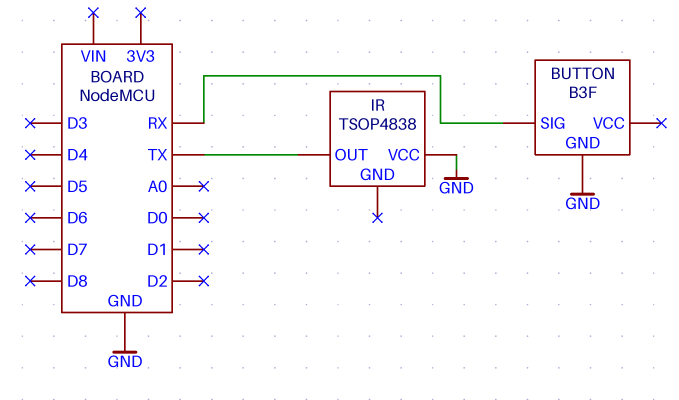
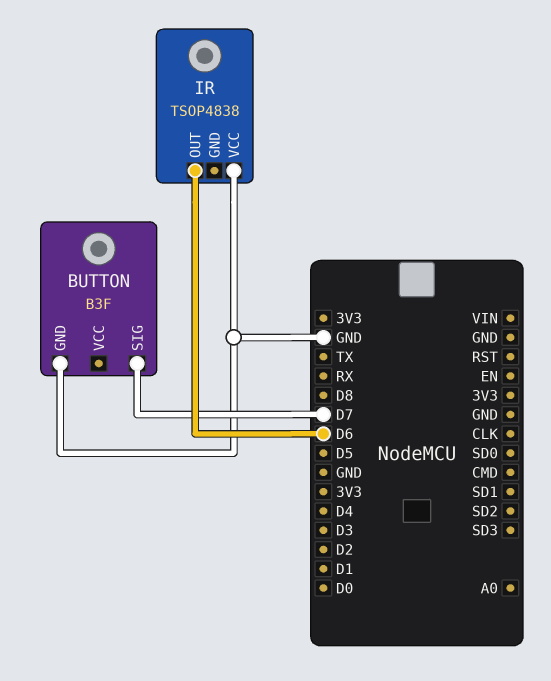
BUTTON pin SIG: RX -> D7
IR pin OUT: TX -> D6

